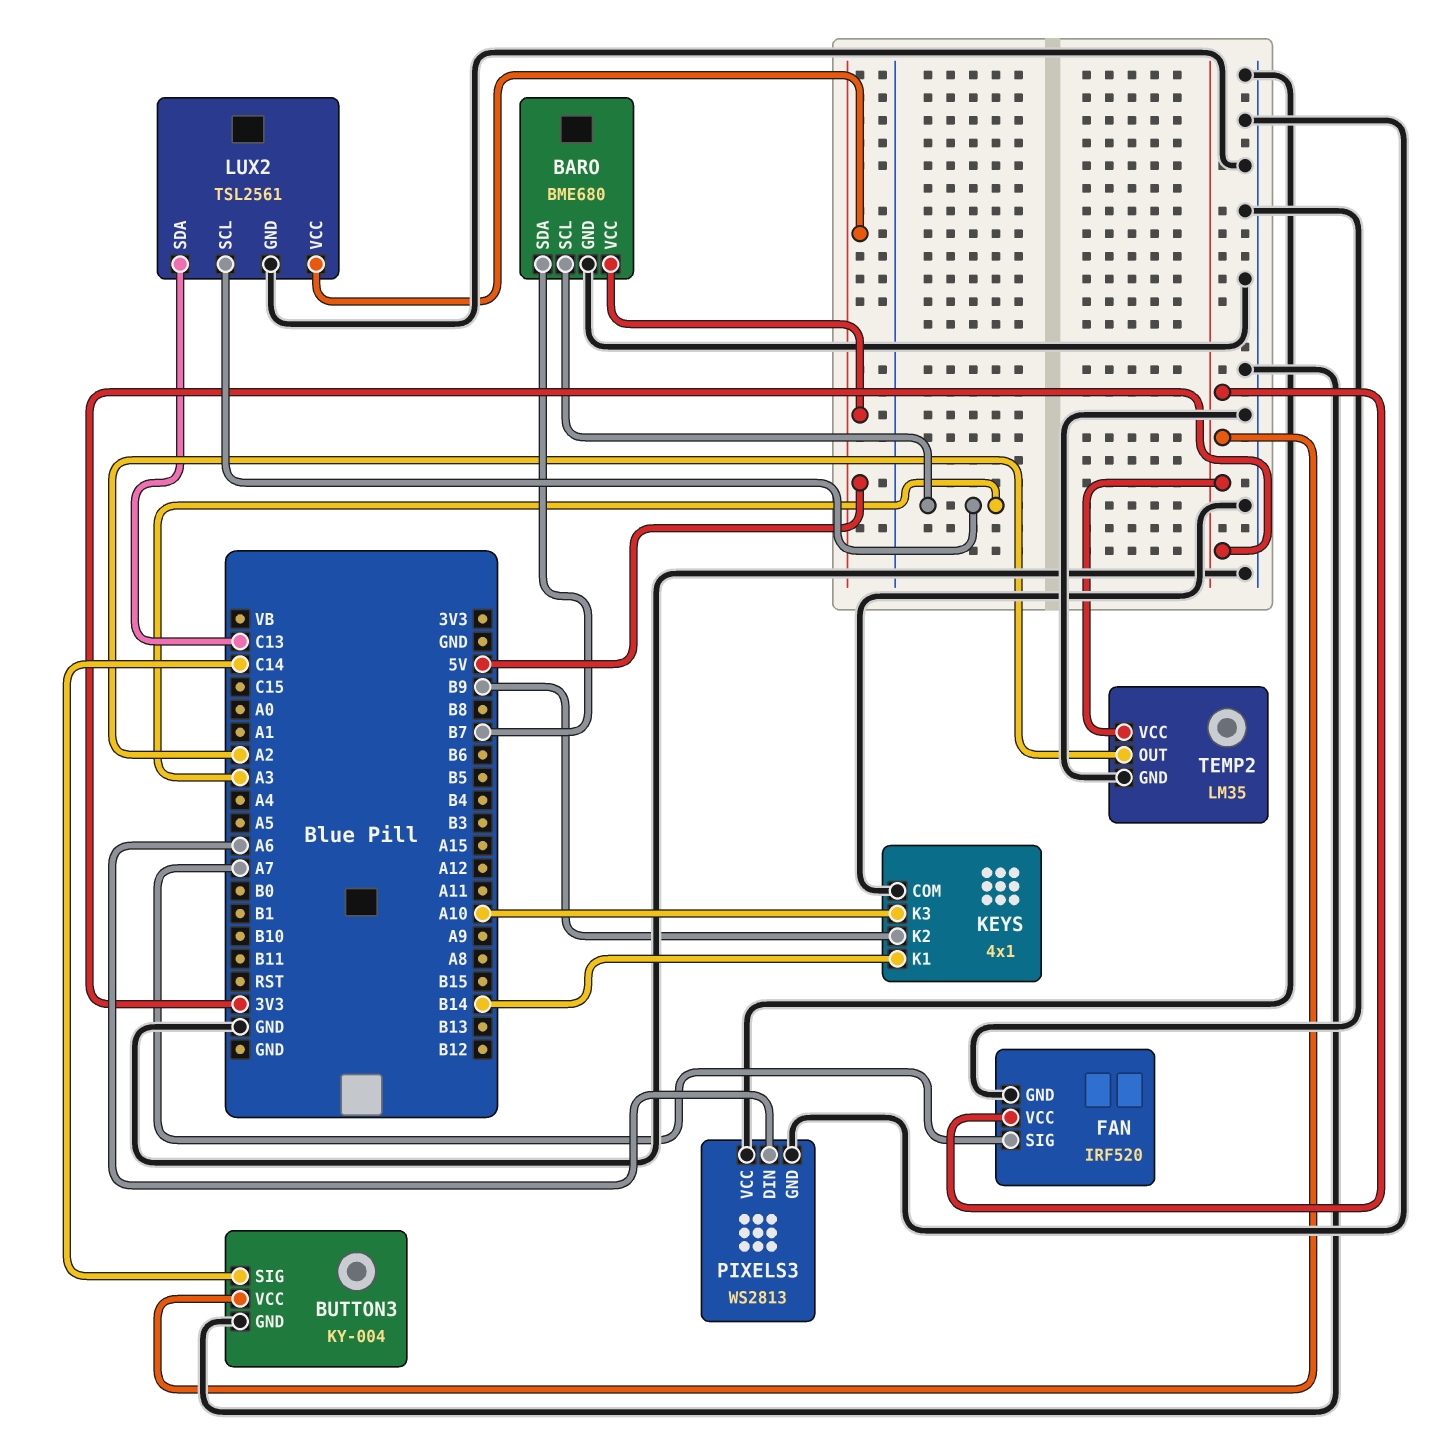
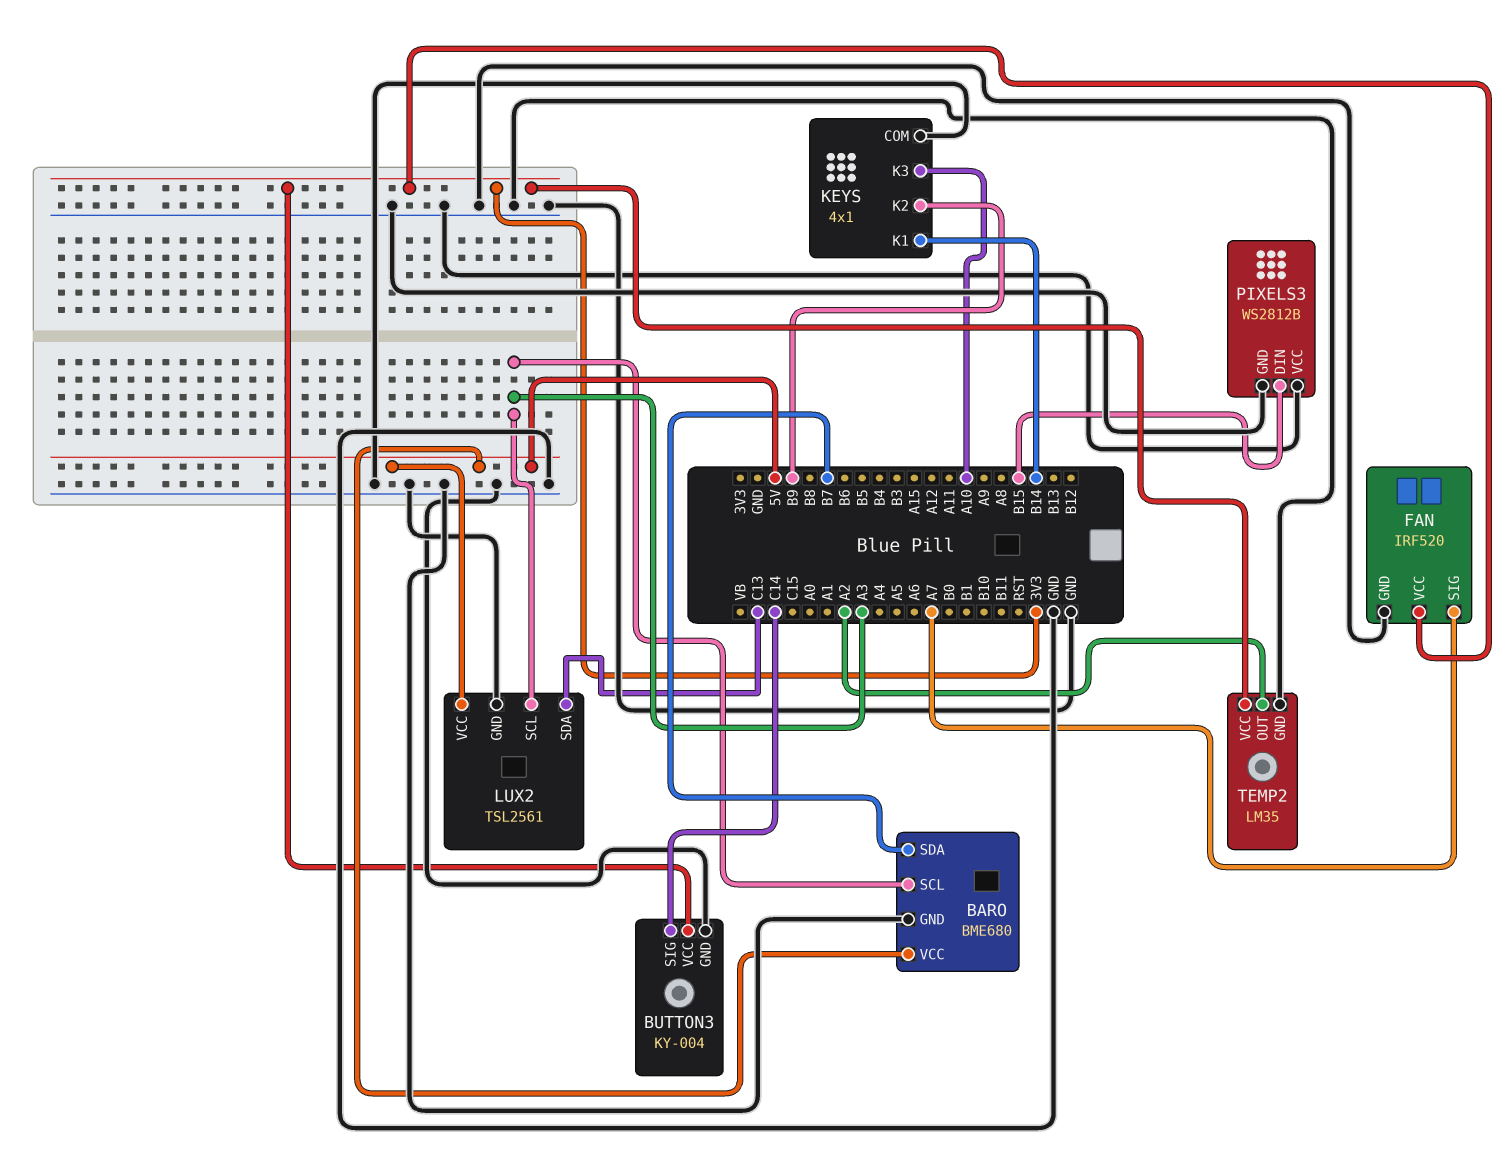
PIXELS3: WS2813 -> WS2812B
PIXELS3 pin DIN: A6 -> B15

